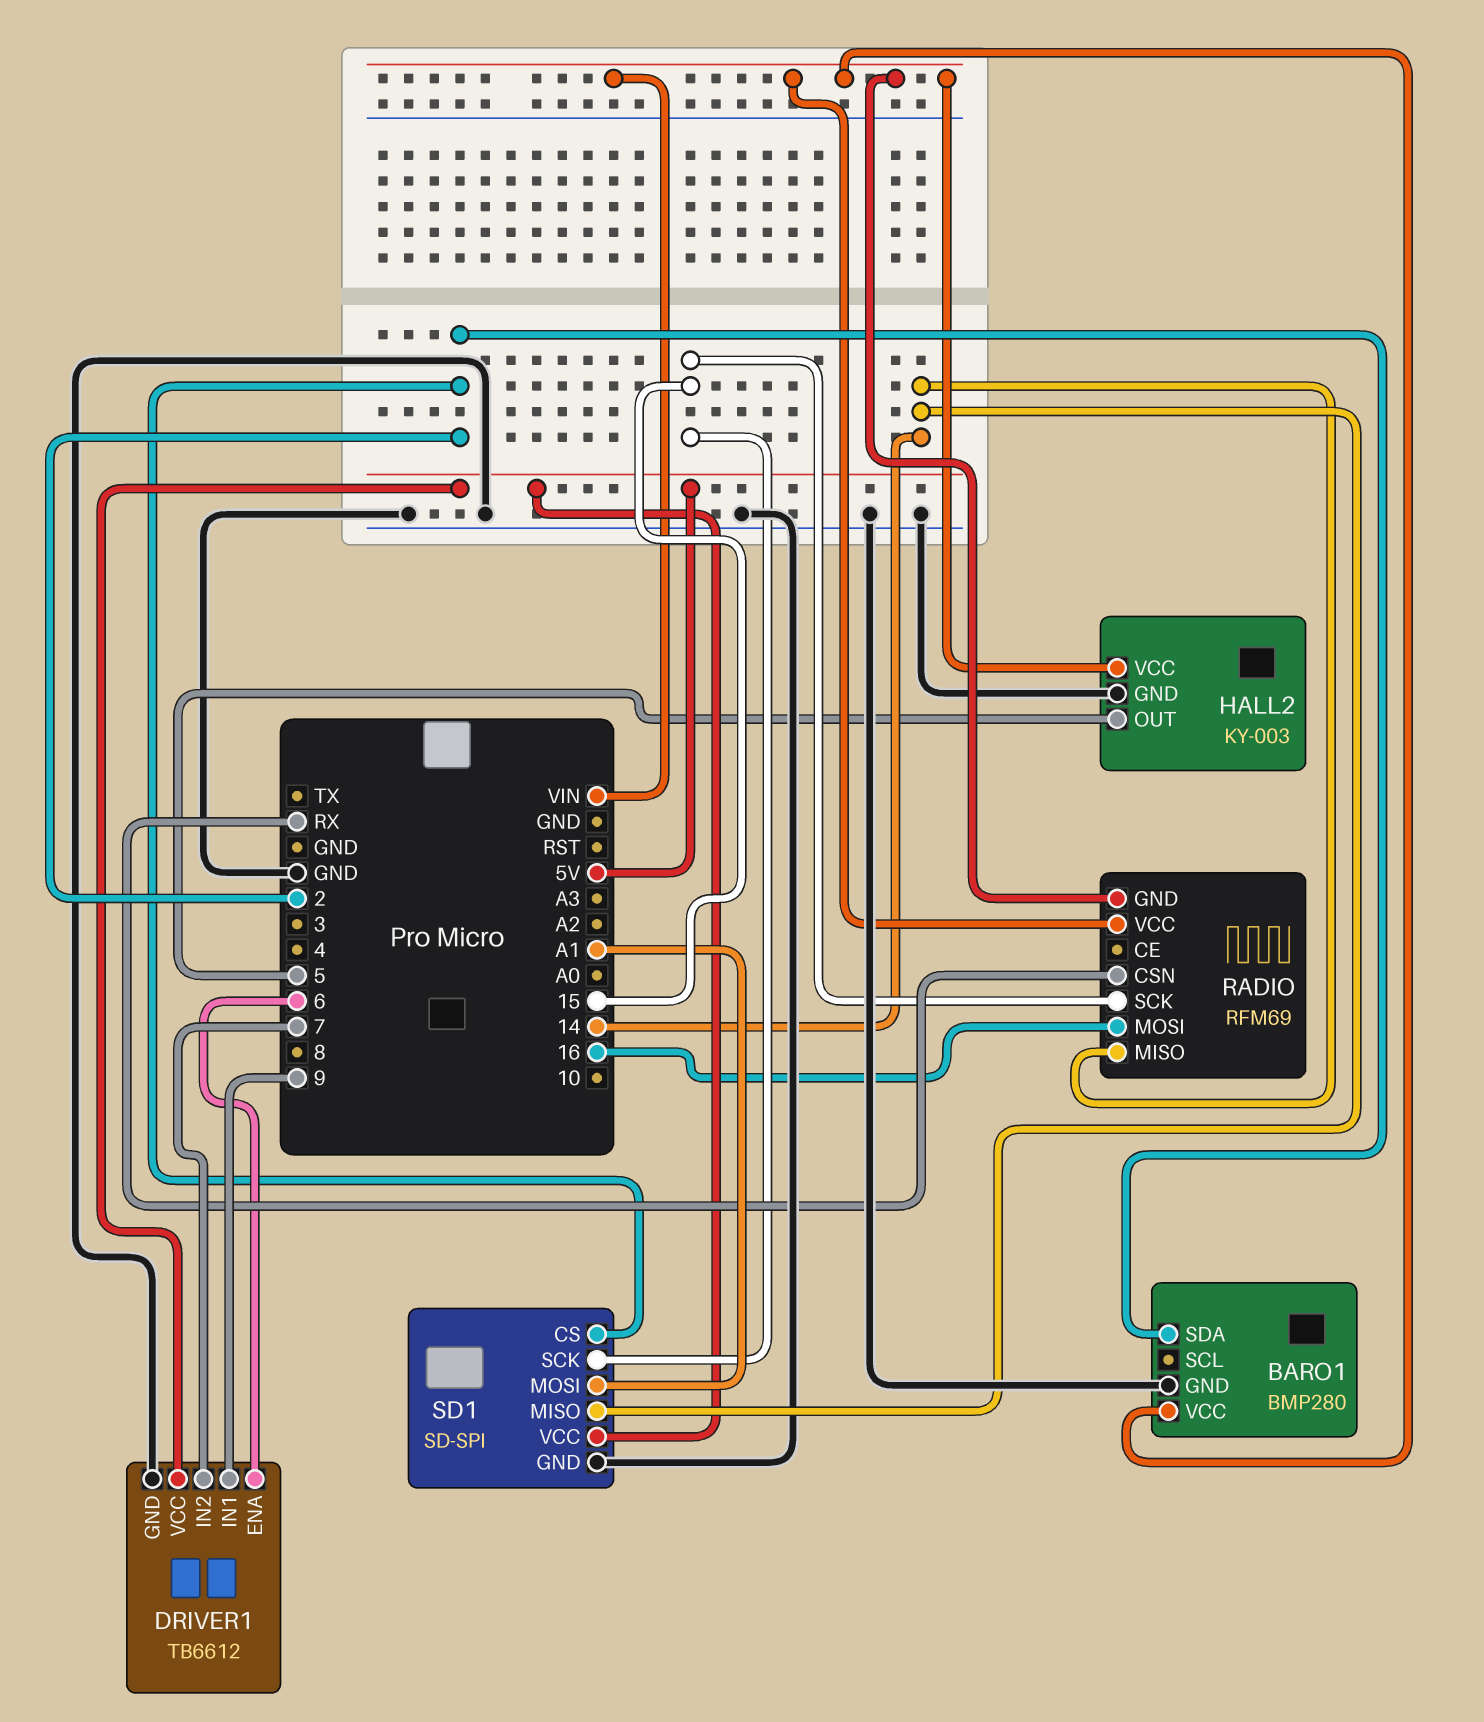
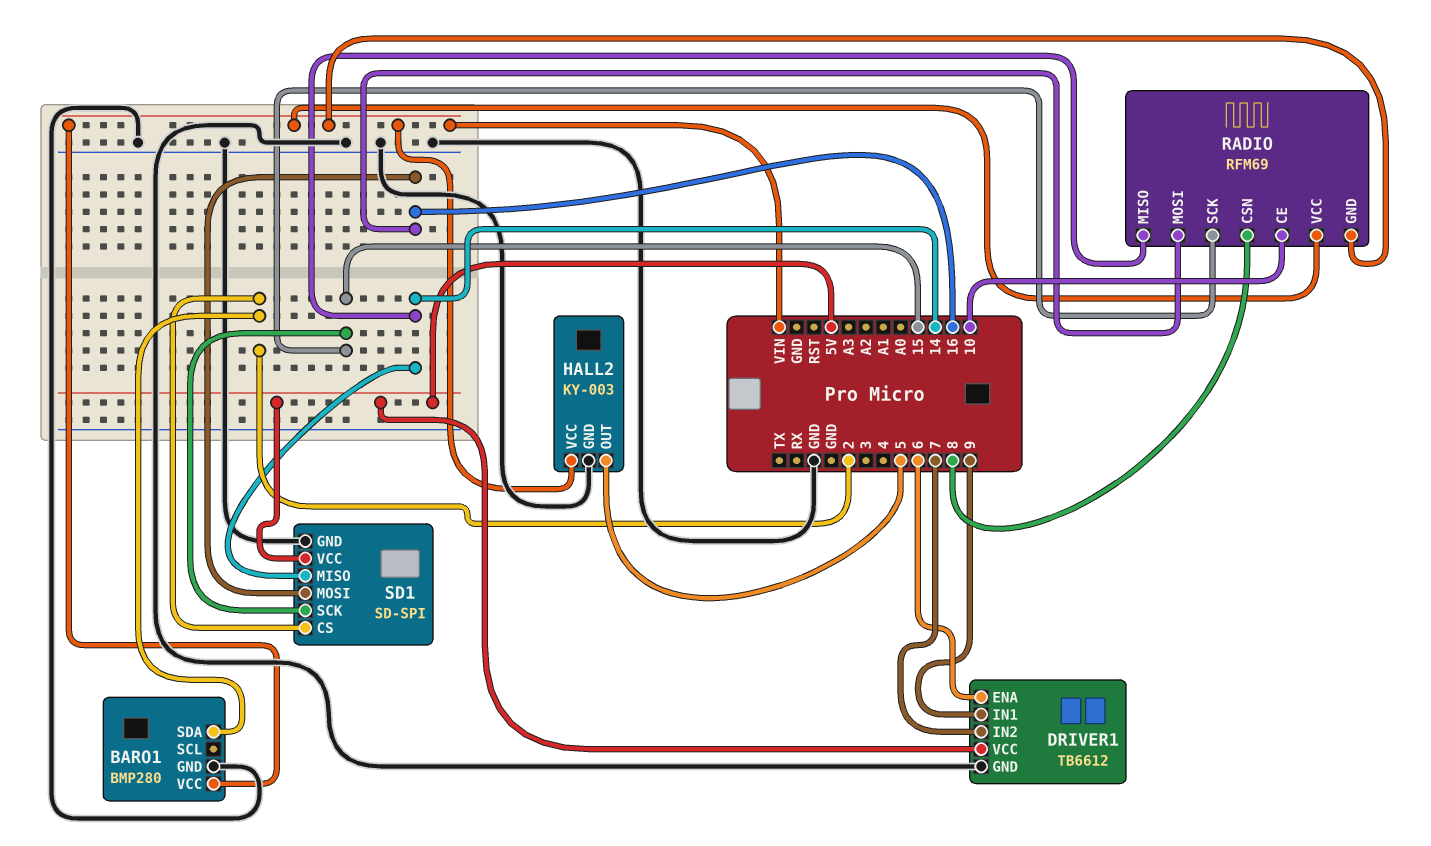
RADIO pin CE: none -> 10
RADIO pin CSN: RX -> 8
SD1 pin MOSI: A1 -> 16

